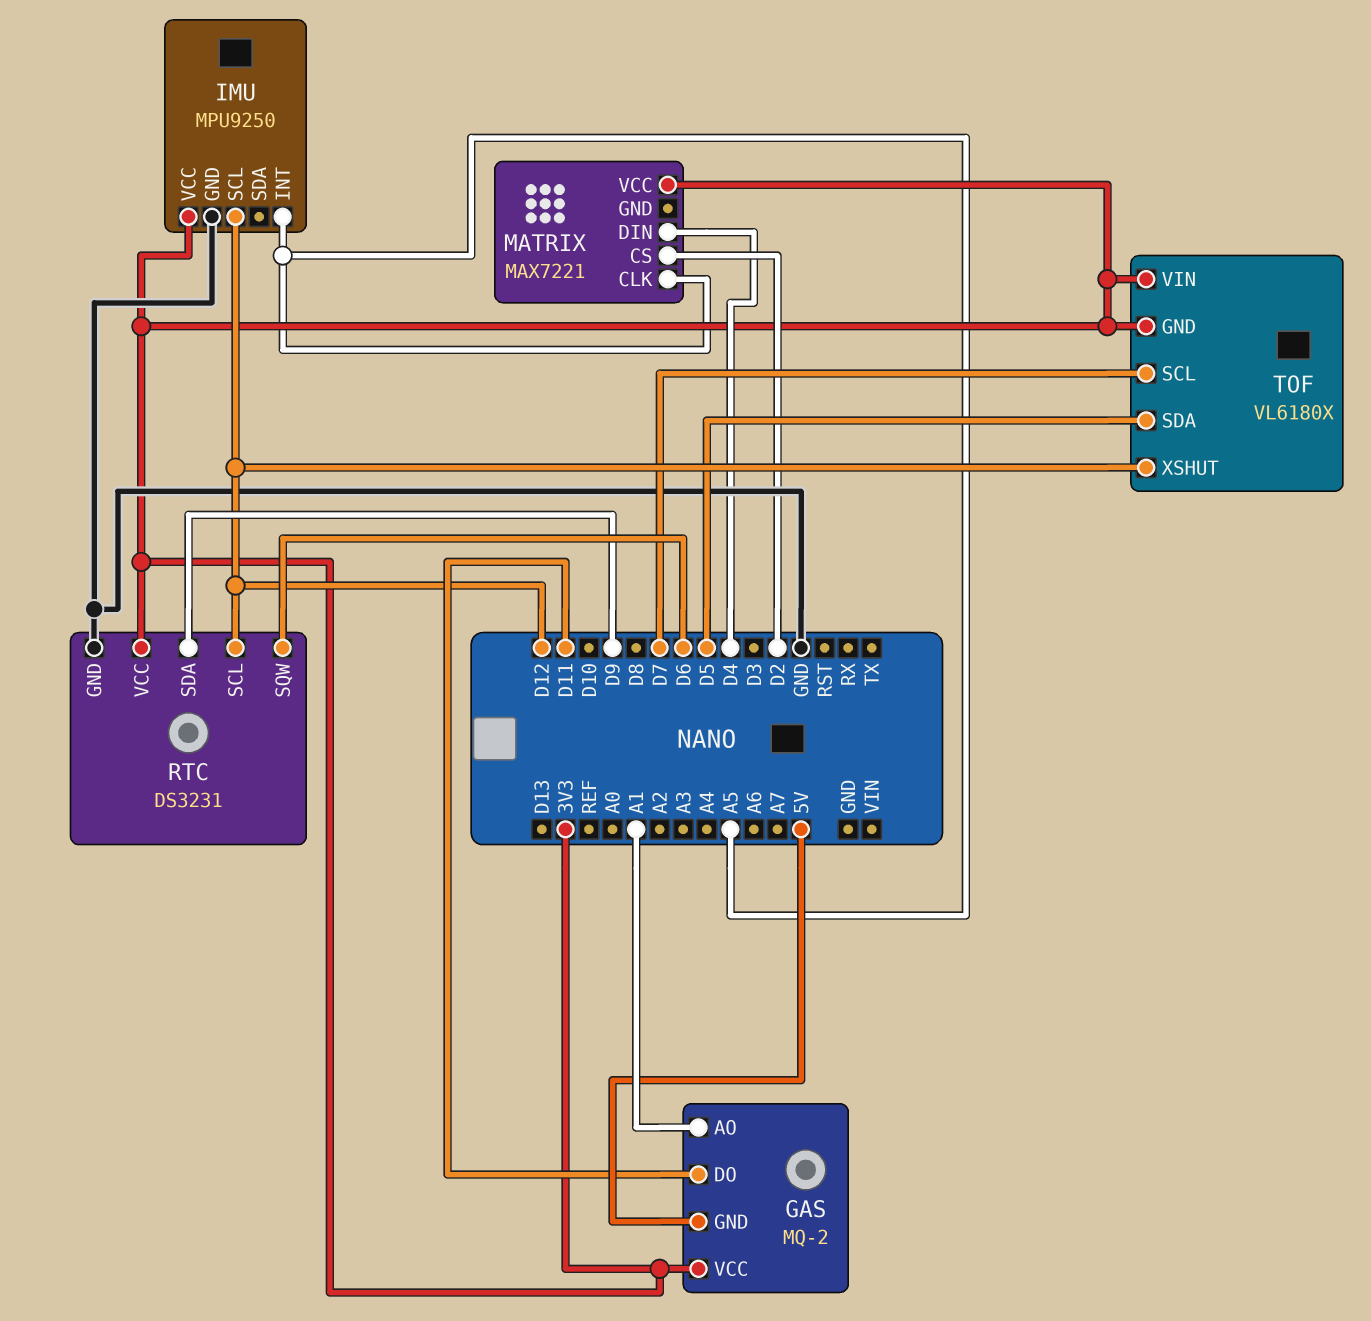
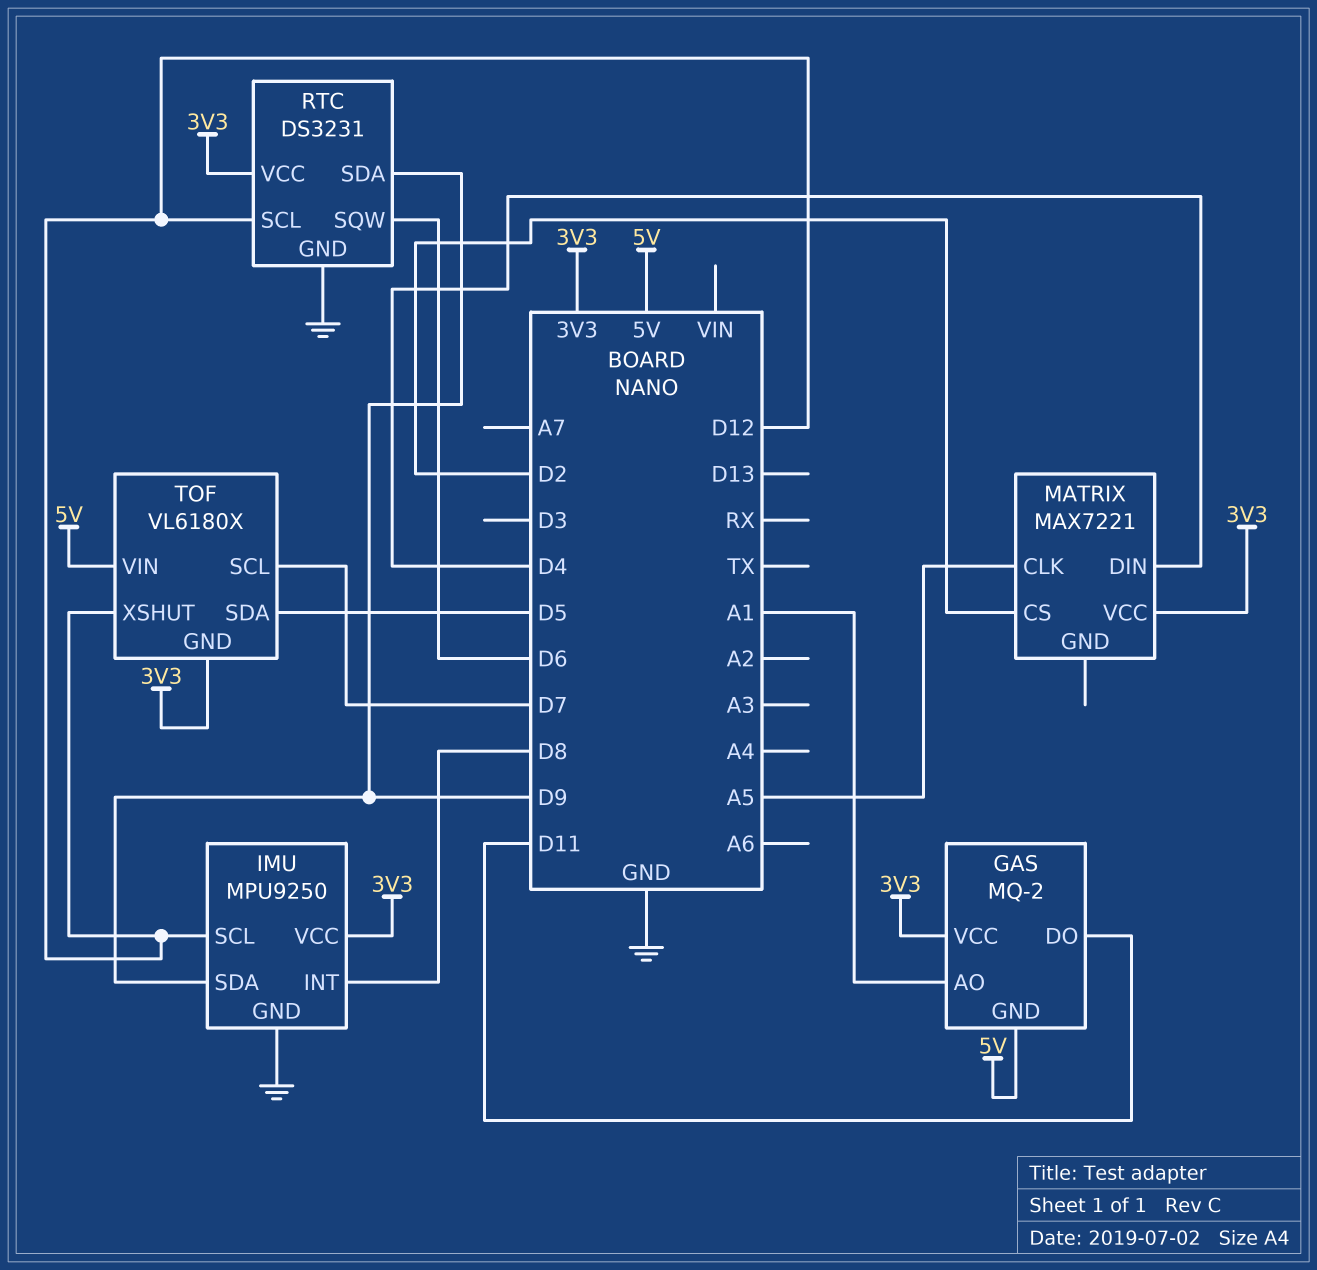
IMU pin INT: A5 -> D8
IMU pin SDA: none -> D9
TOF pin VIN: 3V3 -> 5V

